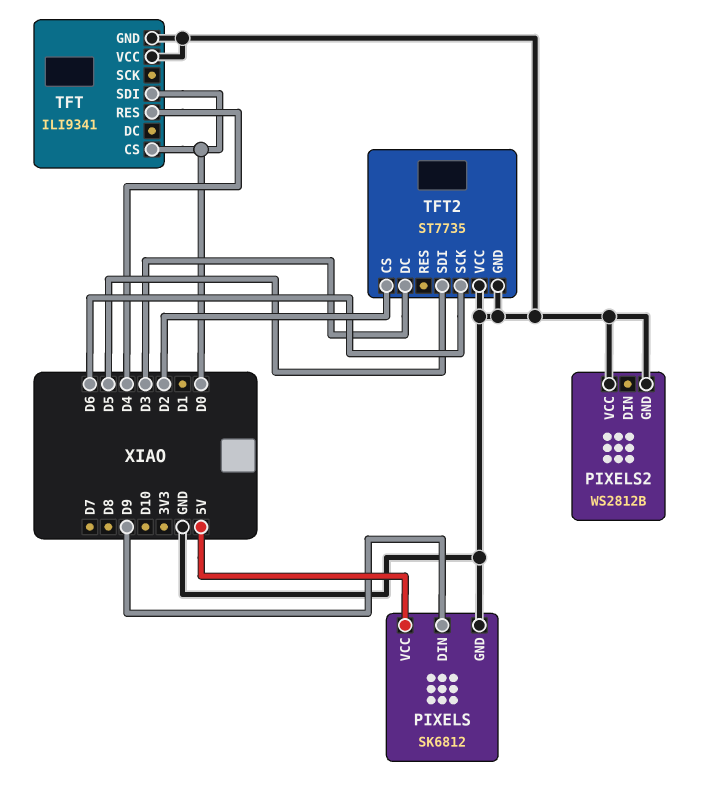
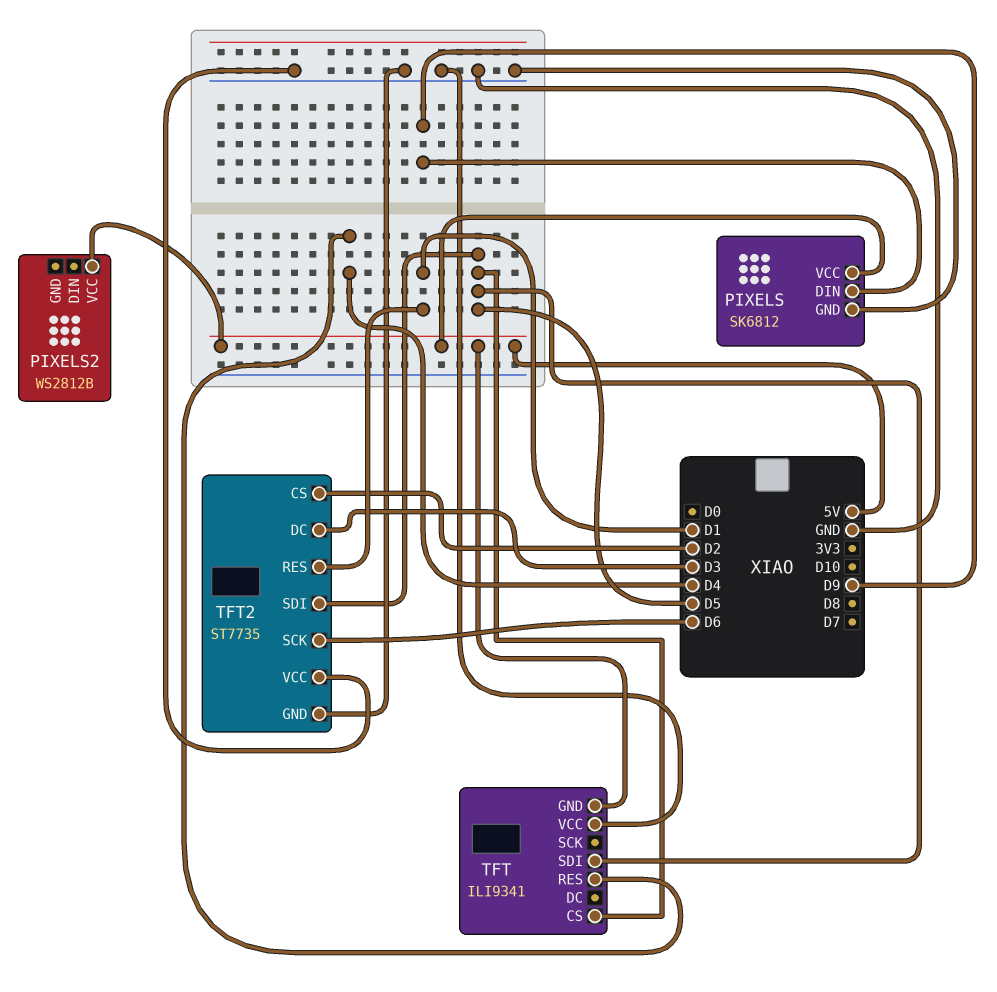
PIXELS2 pin GND: GND -> none
PIXELS2 pin VCC: GND -> 5V
TFT pin CS: D0 -> D5
TFT pin GND: GND -> 5V
TFT pin SDI: D0 -> D5
TFT2 pin RES: none -> D1

